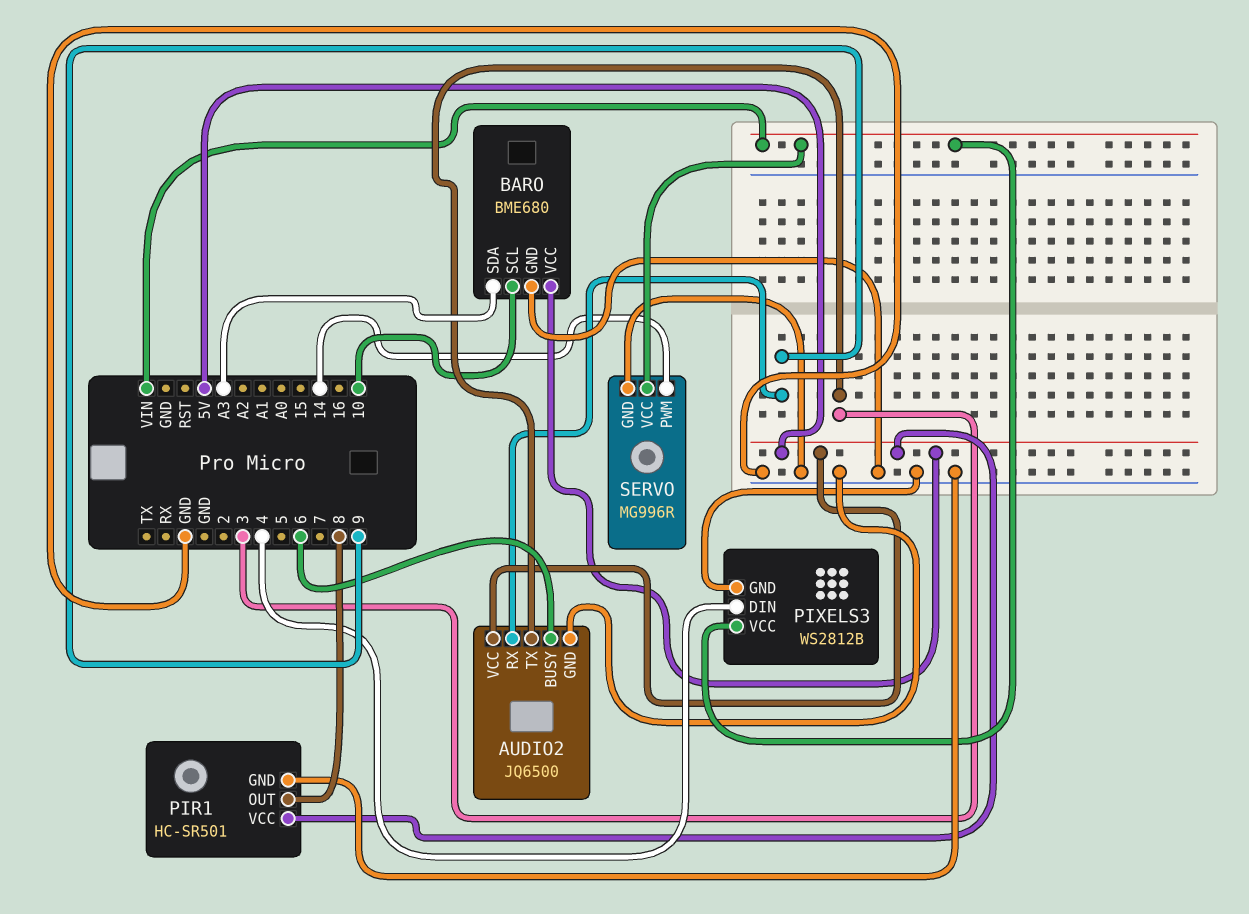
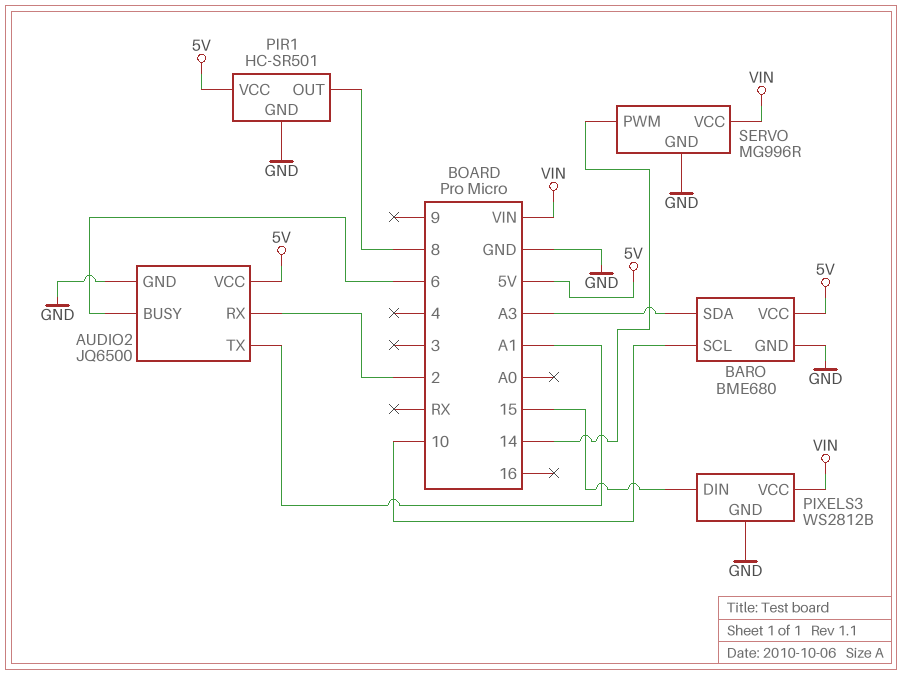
AUDIO2 pin RX: 9 -> 2
AUDIO2 pin TX: 3 -> A1
PIXELS3 pin DIN: 4 -> 15

